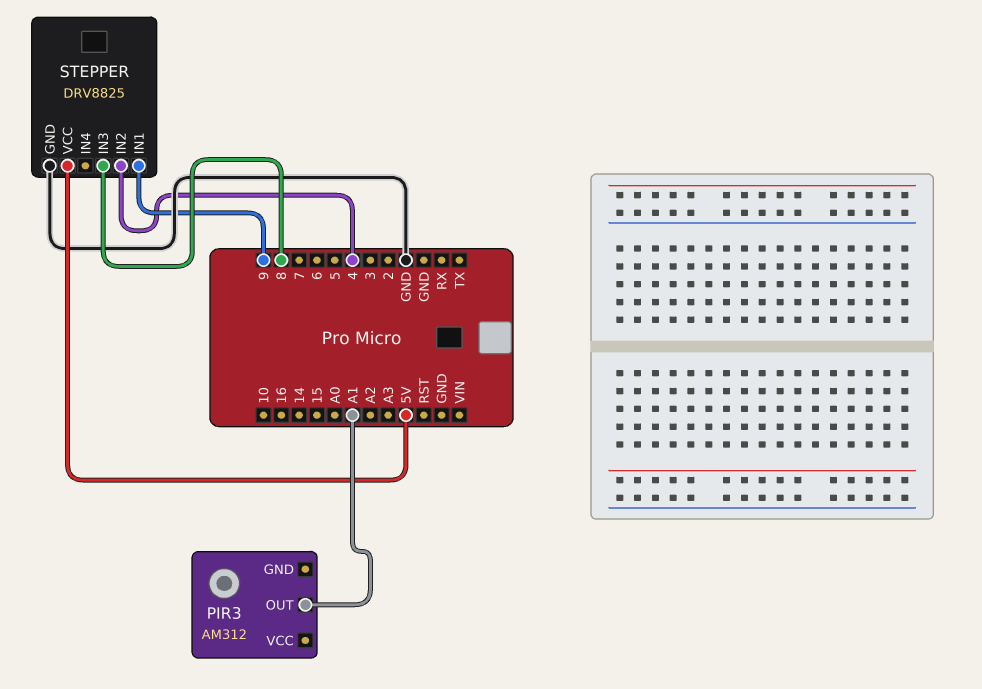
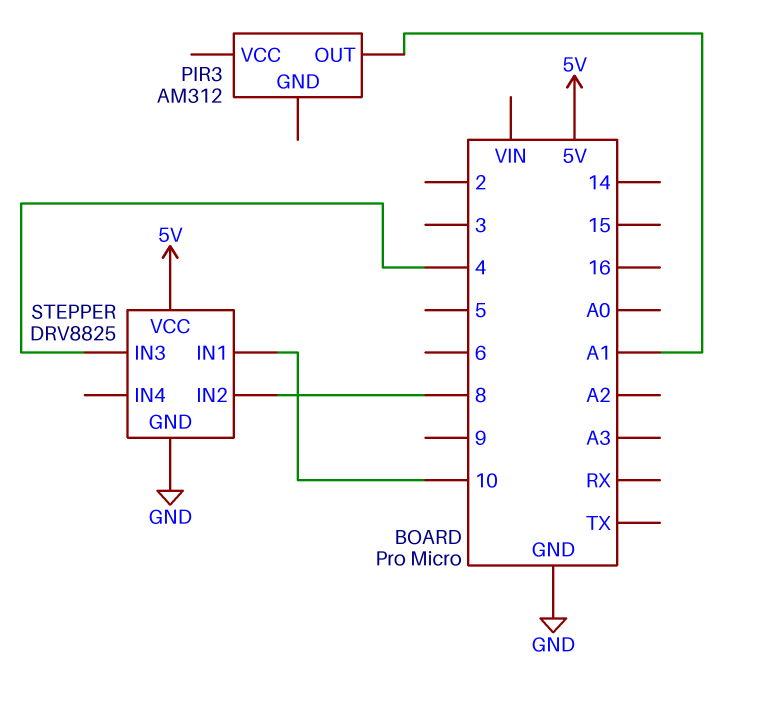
STEPPER pin IN1: 9 -> 10
STEPPER pin IN2: 4 -> 8
STEPPER pin IN3: 8 -> 4

